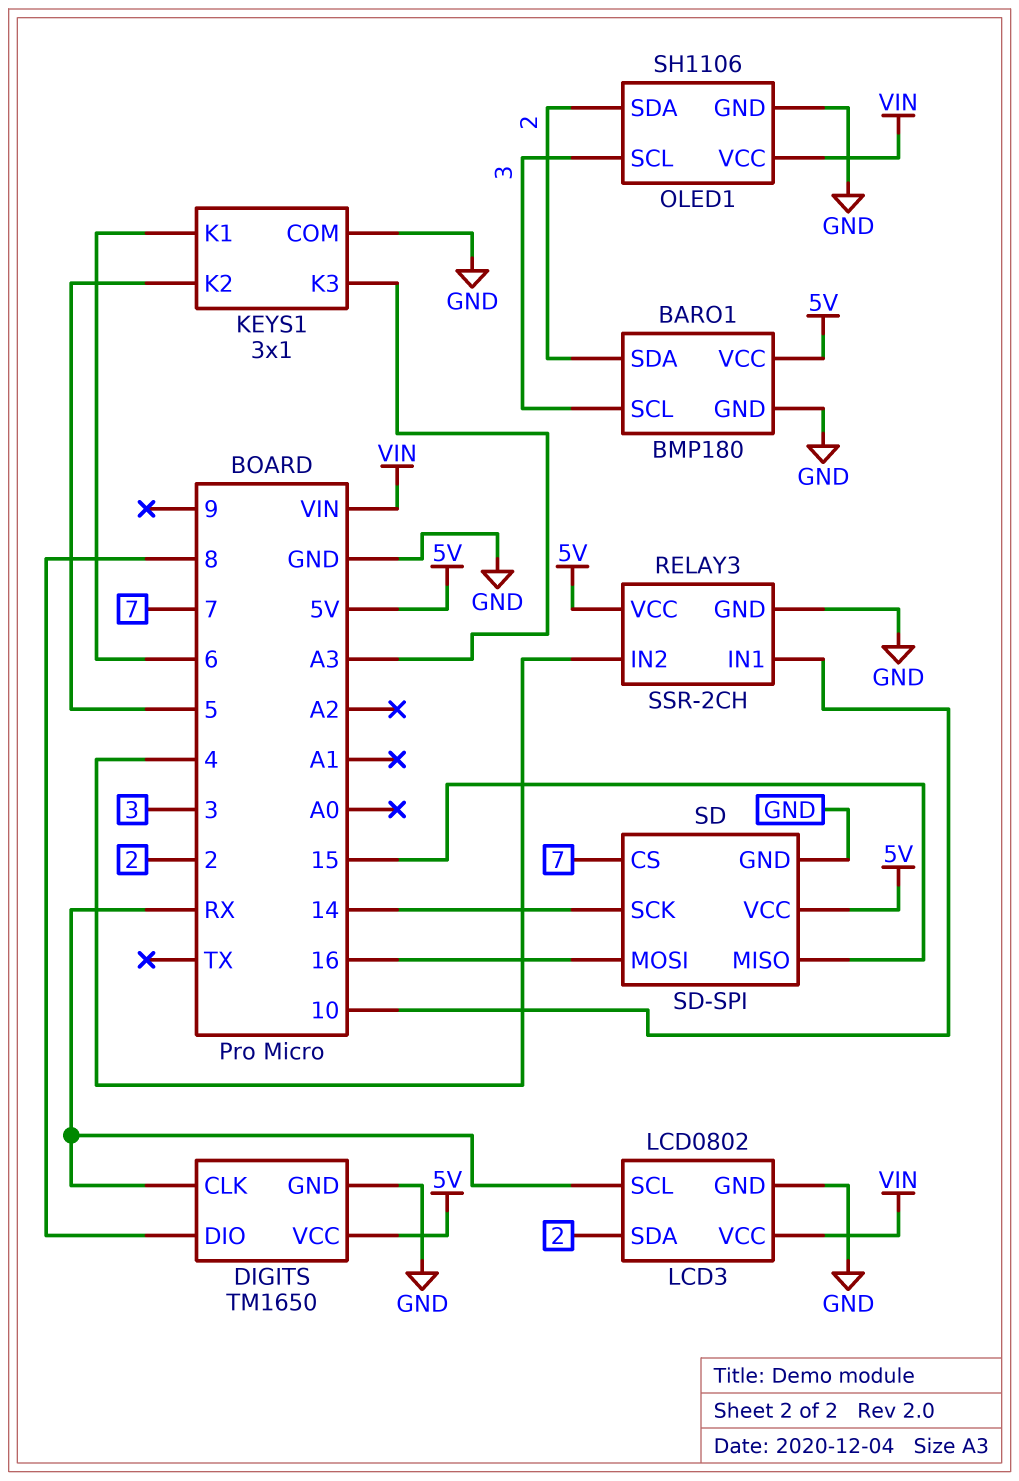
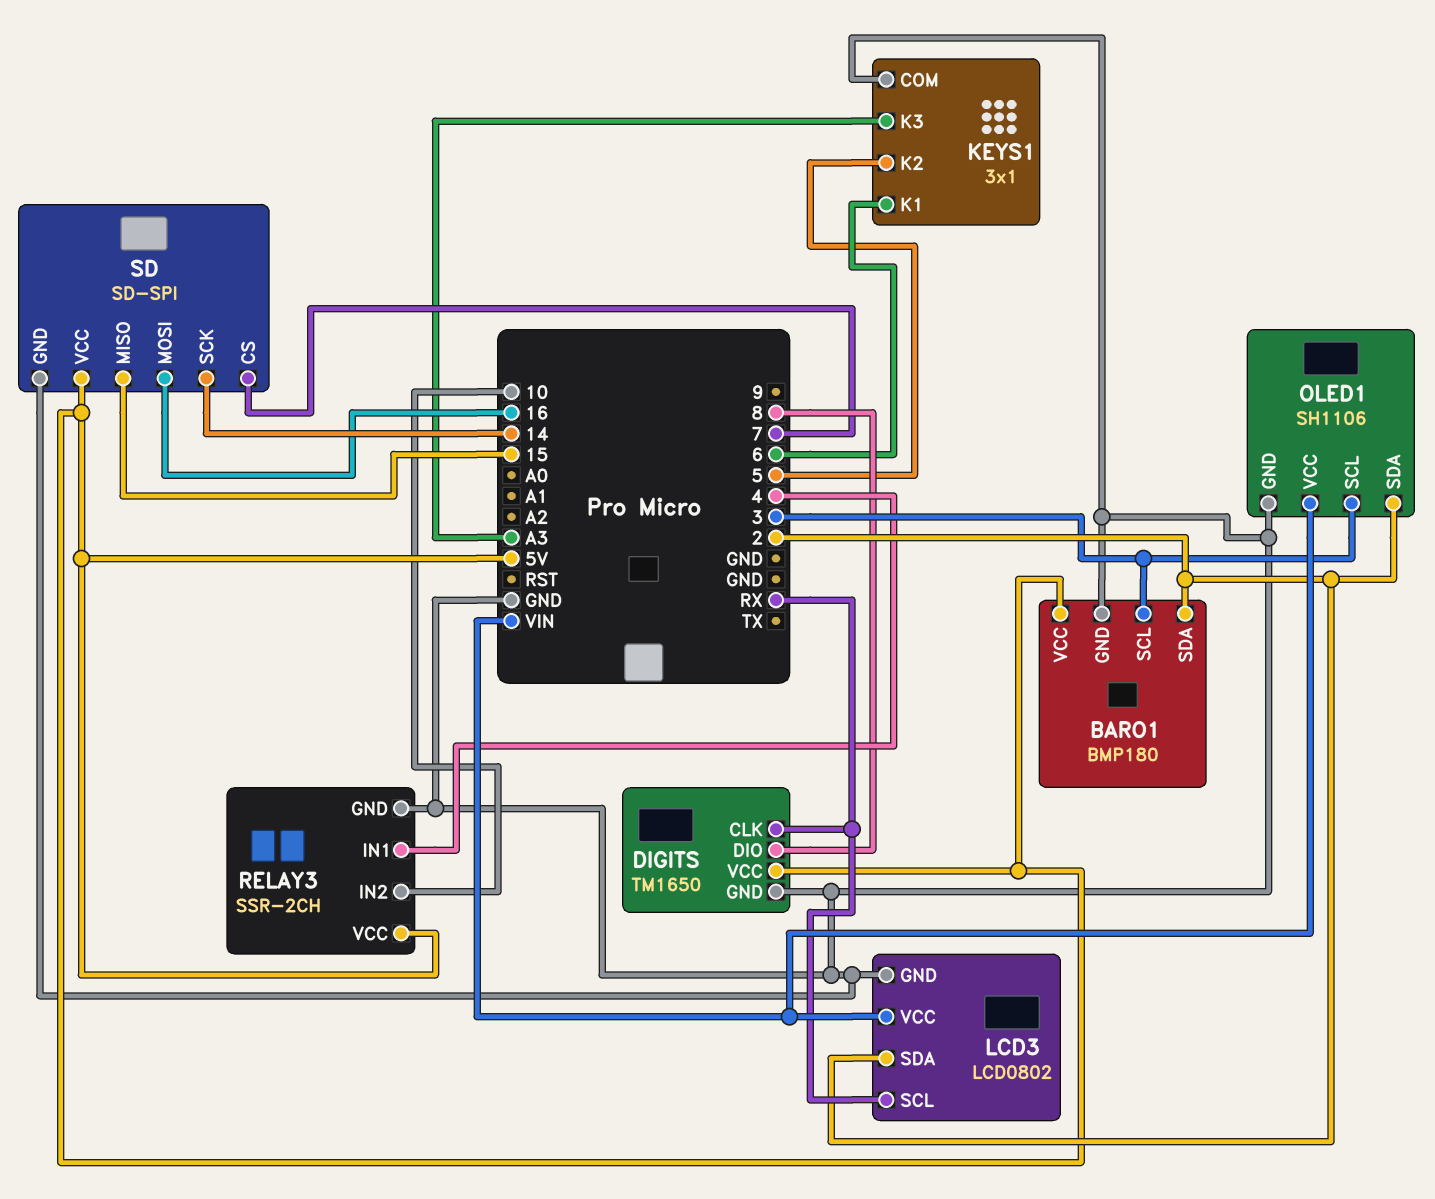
RELAY3 pin IN1: 10 -> 4
RELAY3 pin IN2: 4 -> 10

